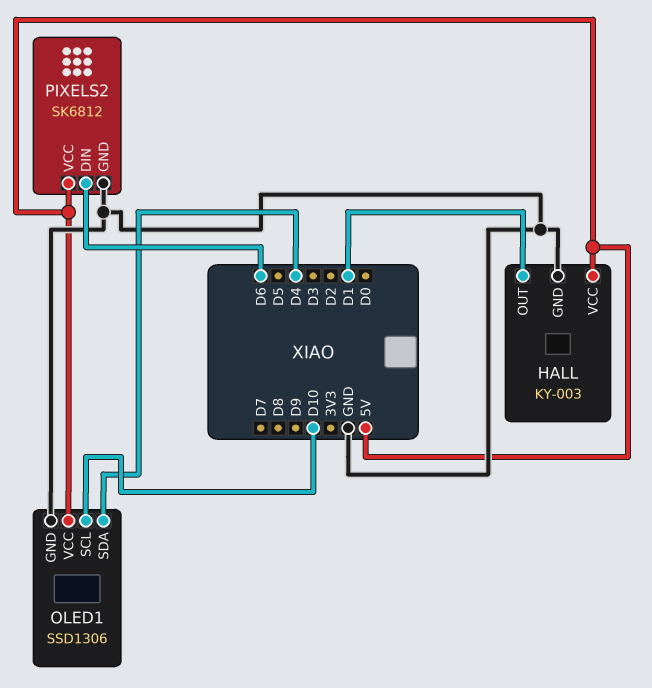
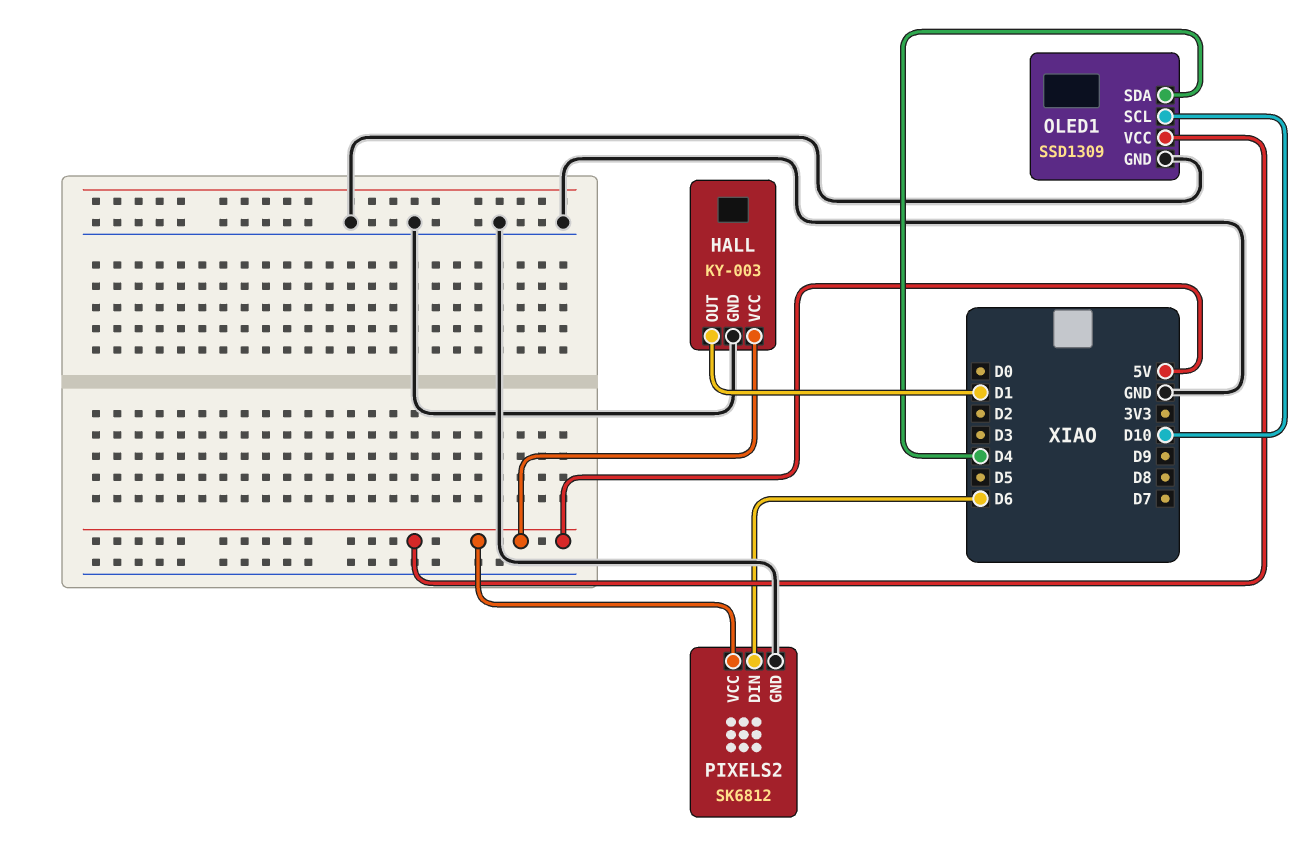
OLED1: SSD1306 -> SSD1309

